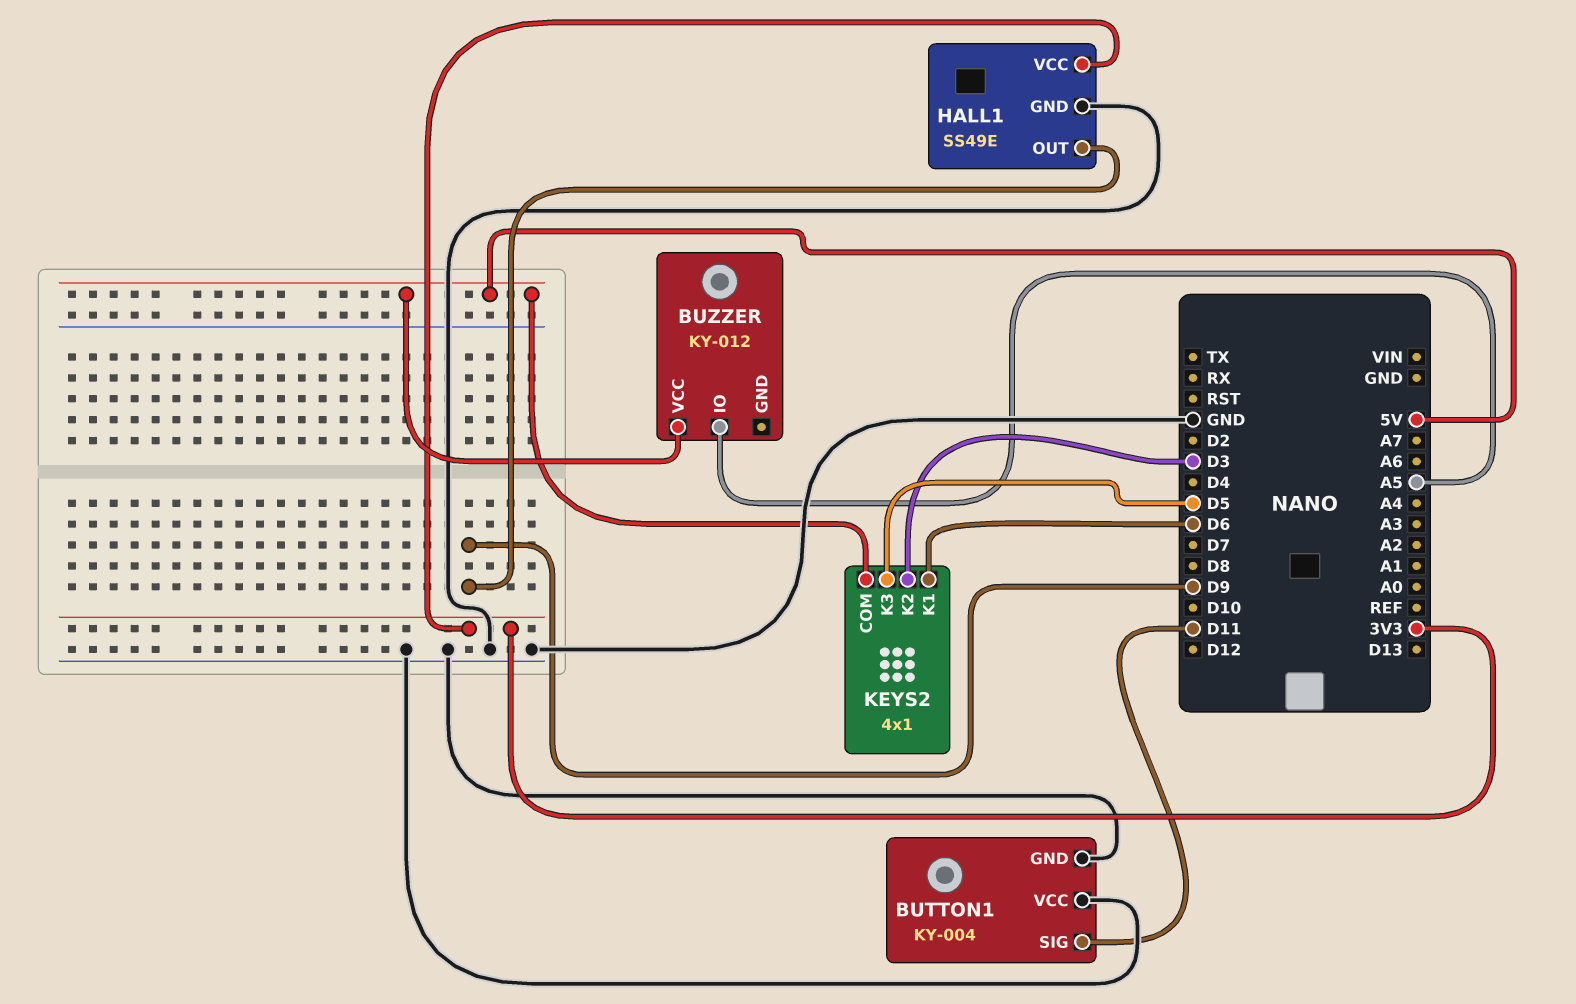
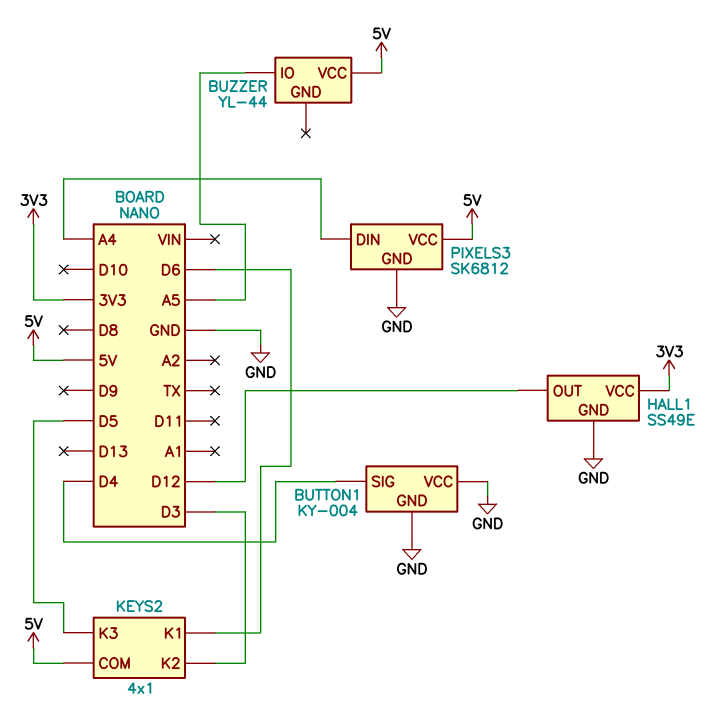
BUTTON1 pin SIG: D11 -> D4
BUZZER: KY-012 -> YL-44
HALL1 pin OUT: D9 -> D12
PIXELS3: none -> SK6812
PIXELS3 pin DIN: none -> A4
PIXELS3 pin GND: none -> GND
PIXELS3 pin VCC: none -> 5V

